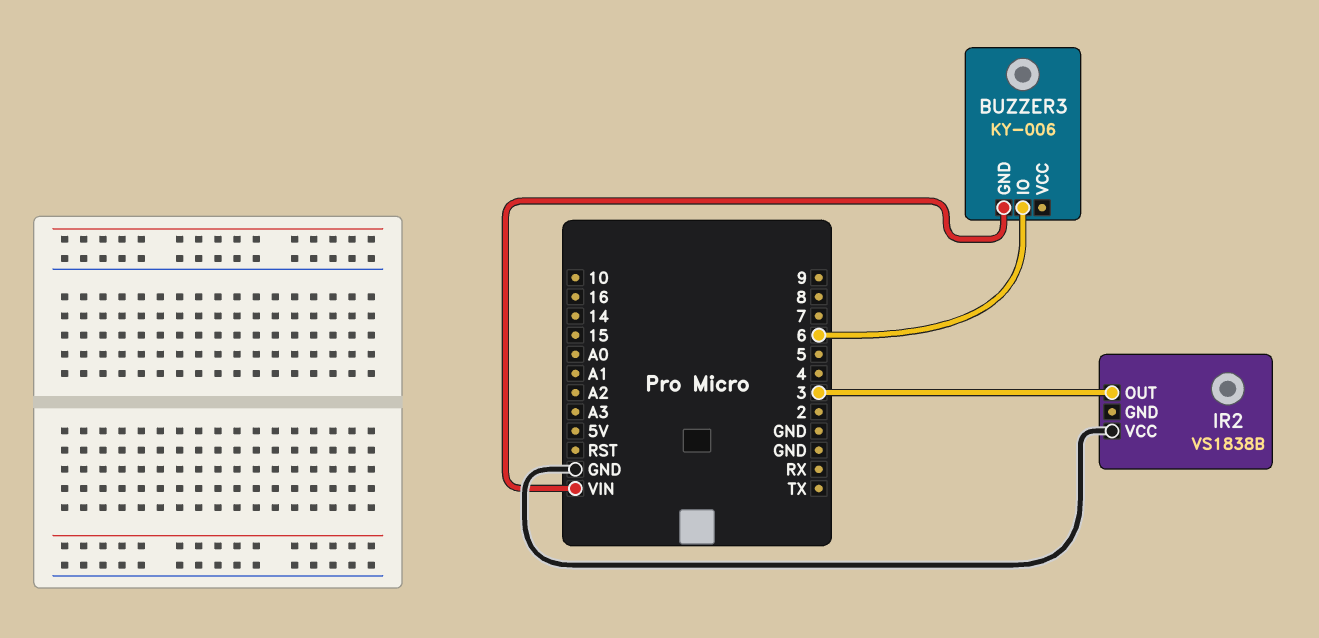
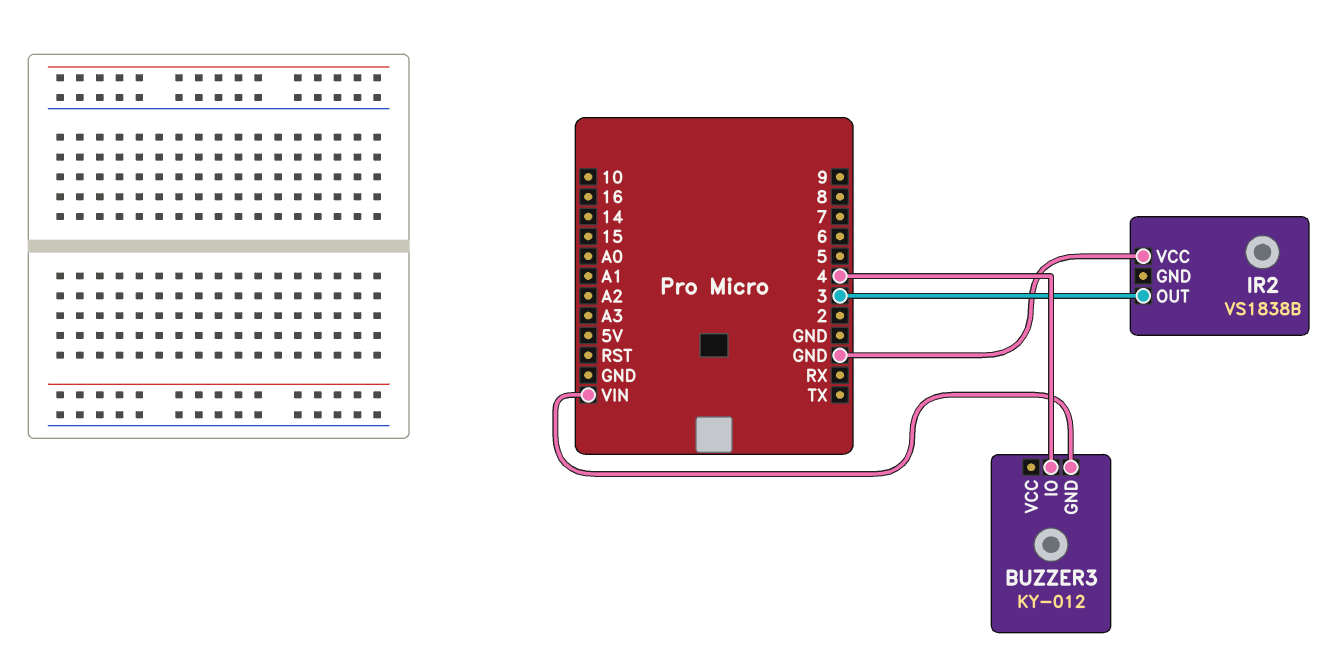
BUZZER3: KY-006 -> KY-012
BUZZER3 pin IO: 6 -> 4

